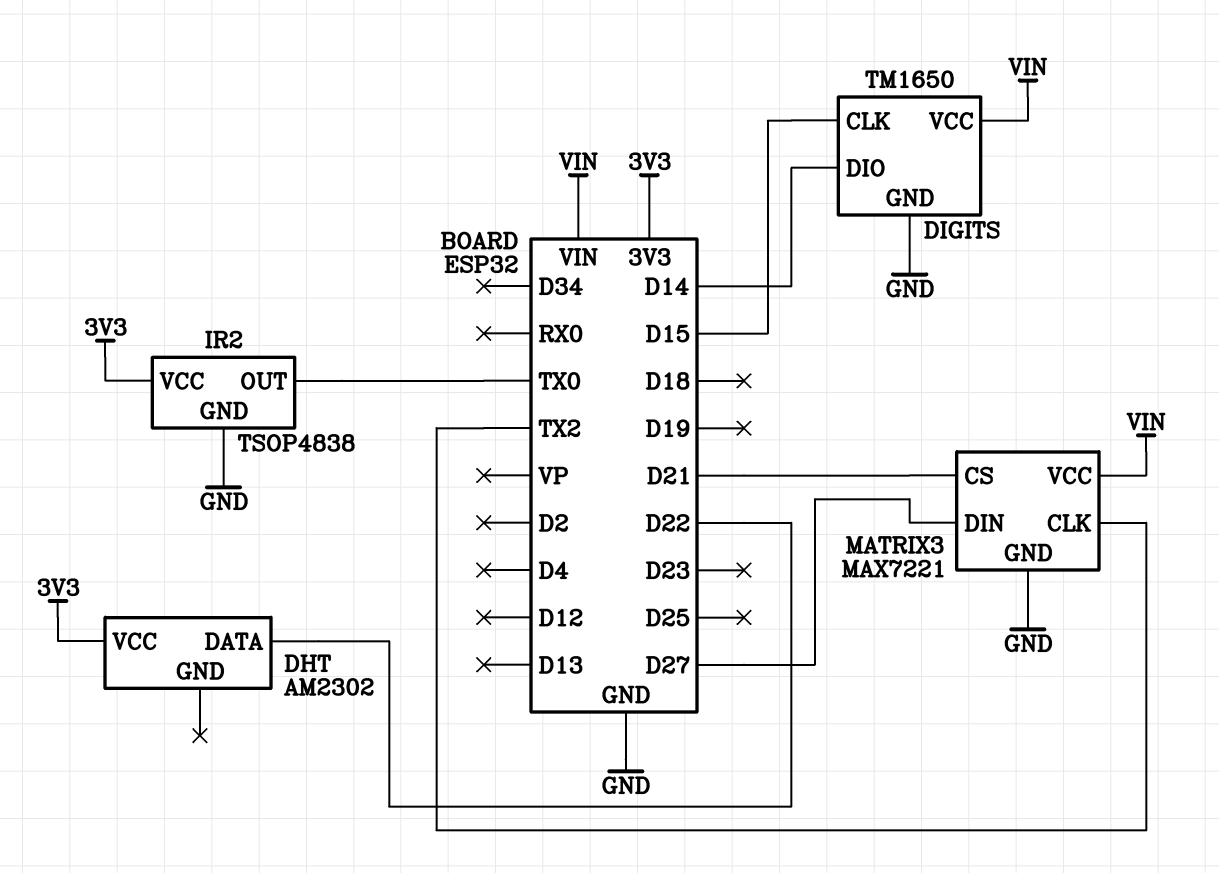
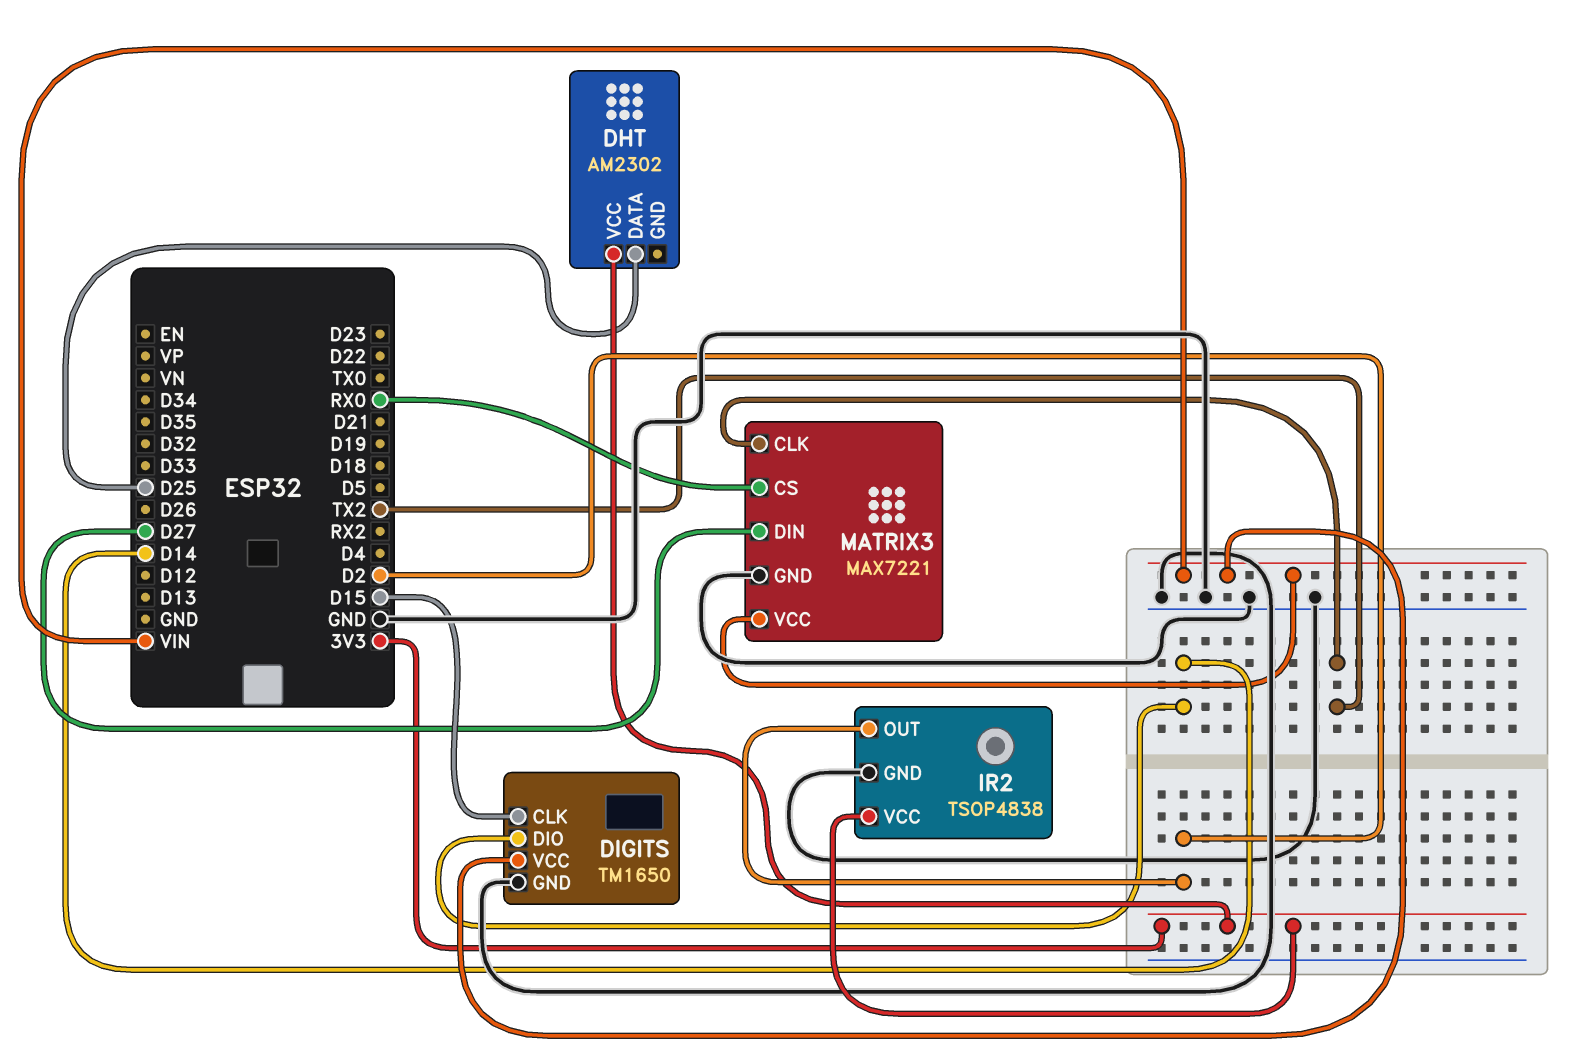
DHT pin DATA: D22 -> D25
IR2 pin OUT: TX0 -> D2
MATRIX3 pin CS: D21 -> RX0

